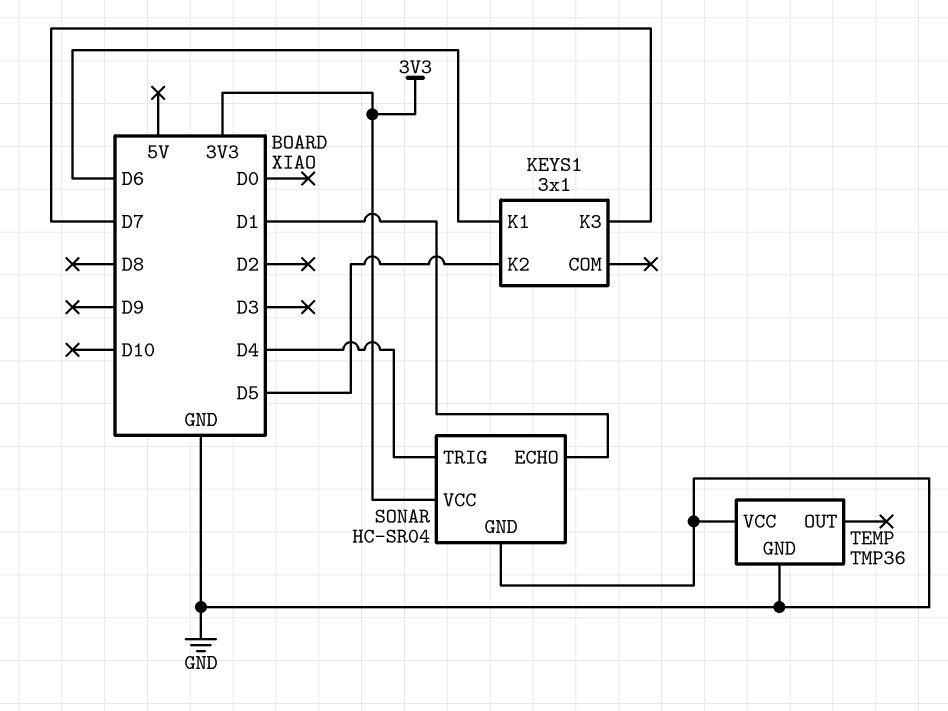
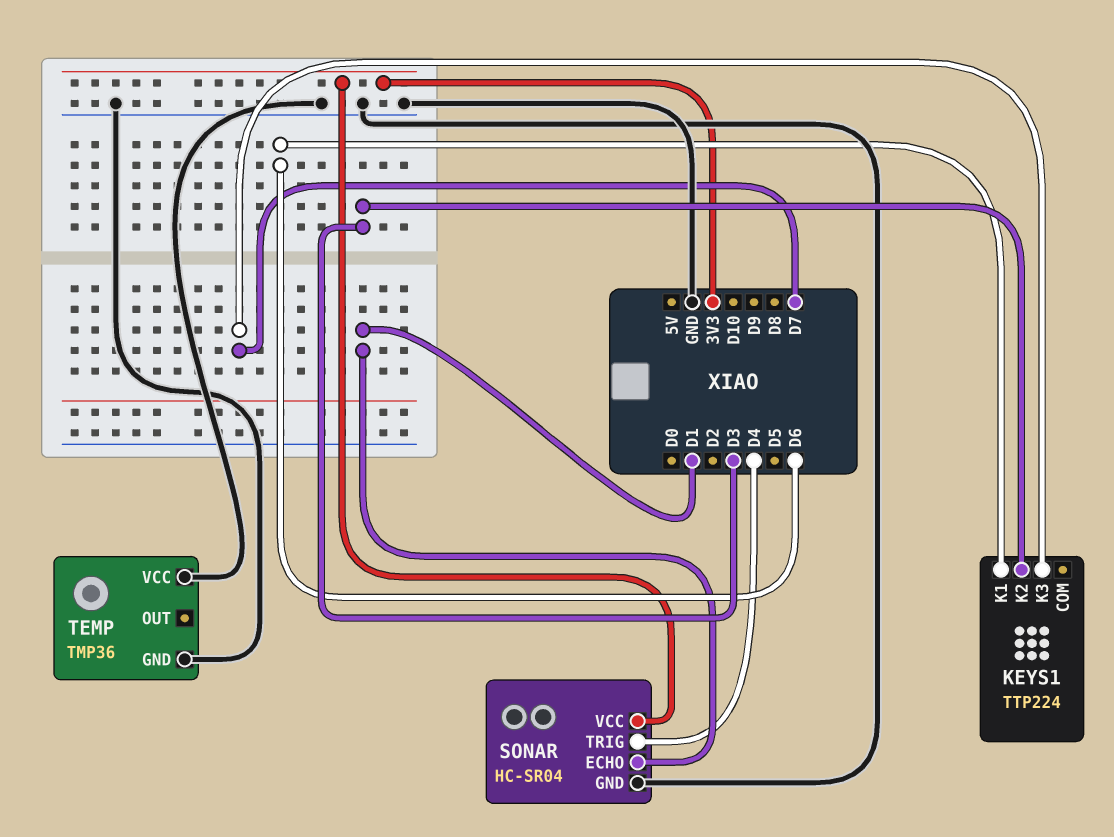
KEYS1: 3x1 -> TTP224
KEYS1 pin K2: D5 -> D3

